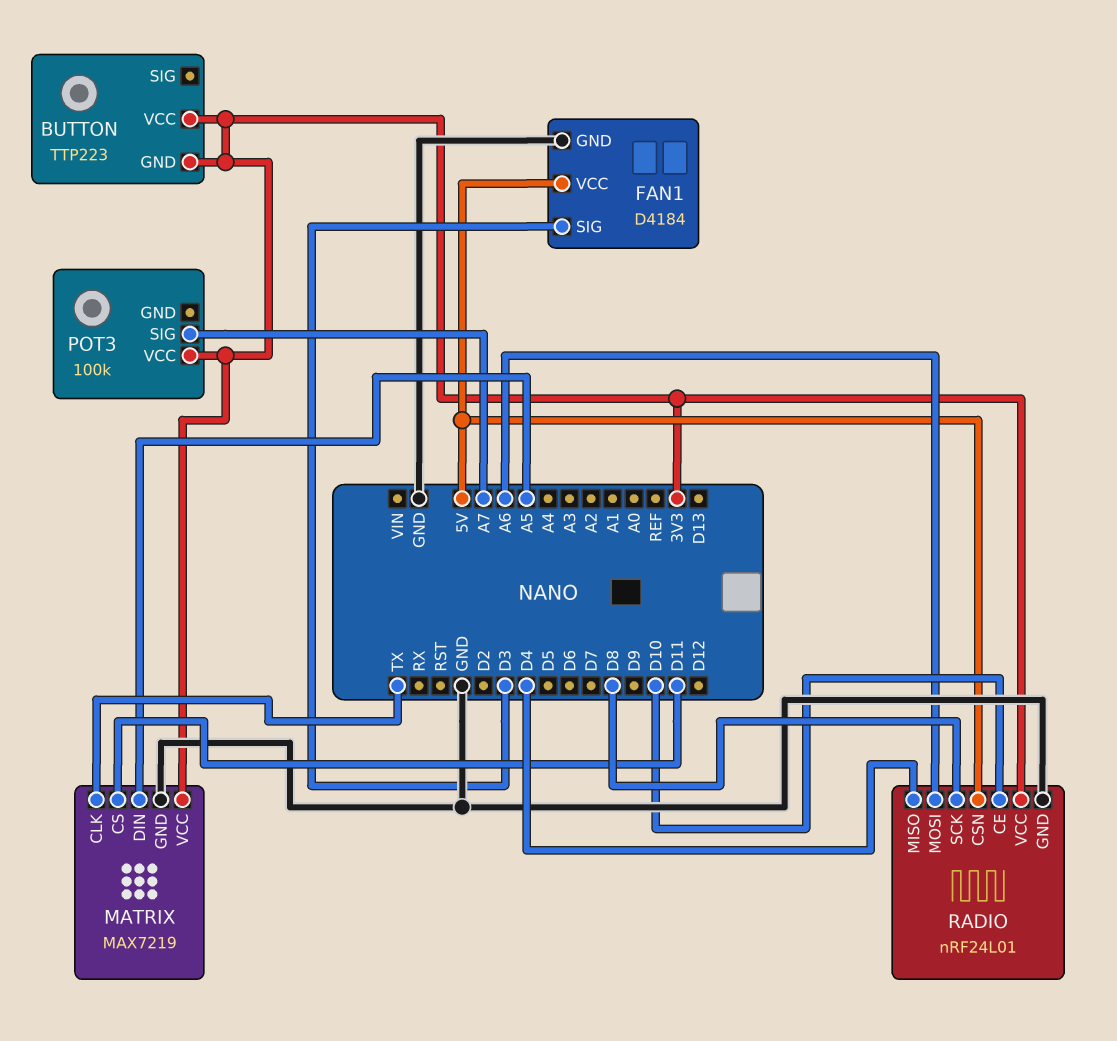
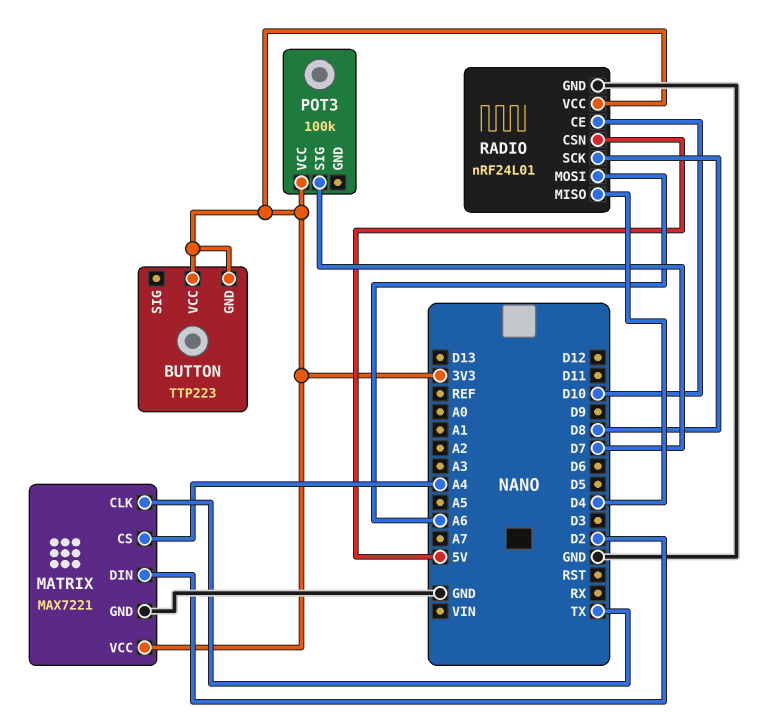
FAN1: D4184 -> none
FAN1 pin GND: GND -> none
FAN1 pin SIG: D3 -> none
FAN1 pin VCC: 5V -> none
MATRIX: MAX7219 -> MAX7221
MATRIX pin CS: D11 -> A4
MATRIX pin DIN: A5 -> D2
POT3 pin SIG: A7 -> D7

